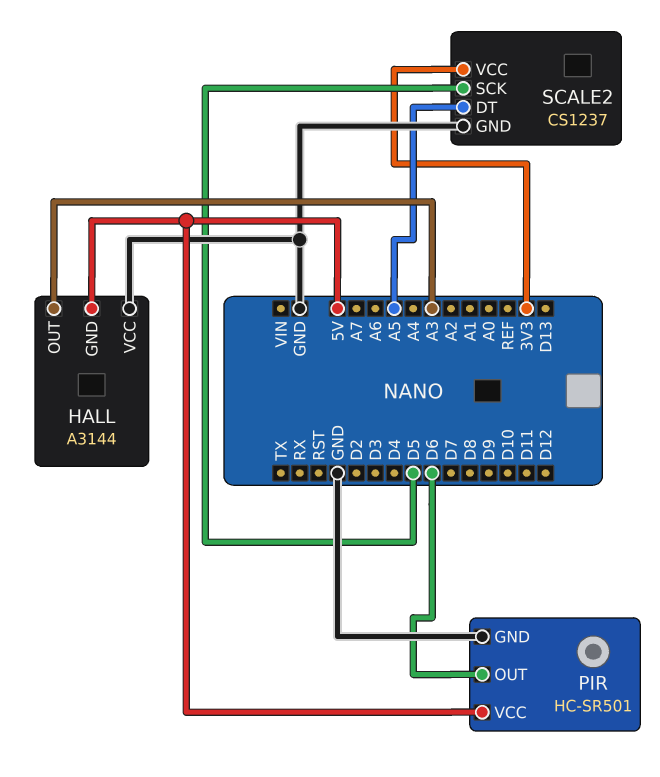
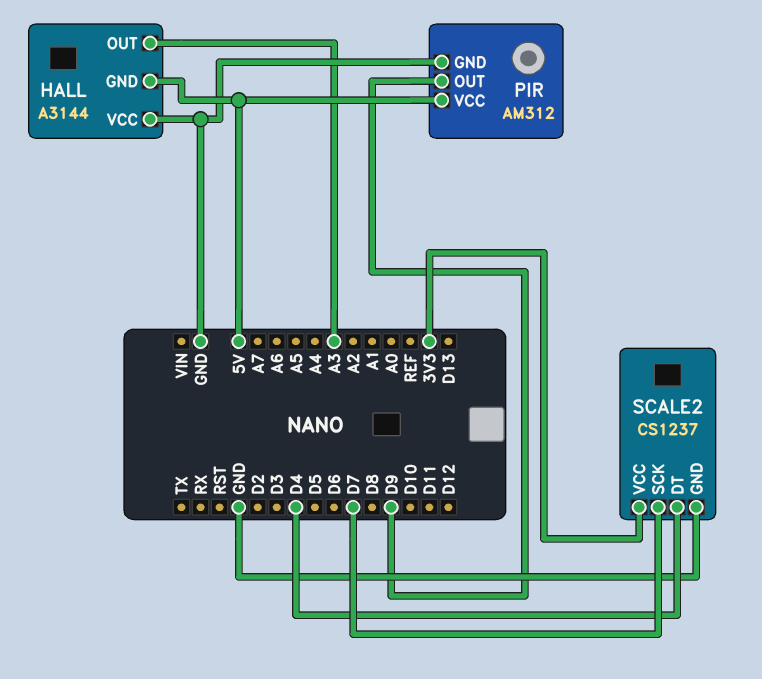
PIR: HC-SR501 -> AM312
PIR pin OUT: D6 -> D9
SCALE2 pin DT: A5 -> D4
SCALE2 pin SCK: D5 -> D7

